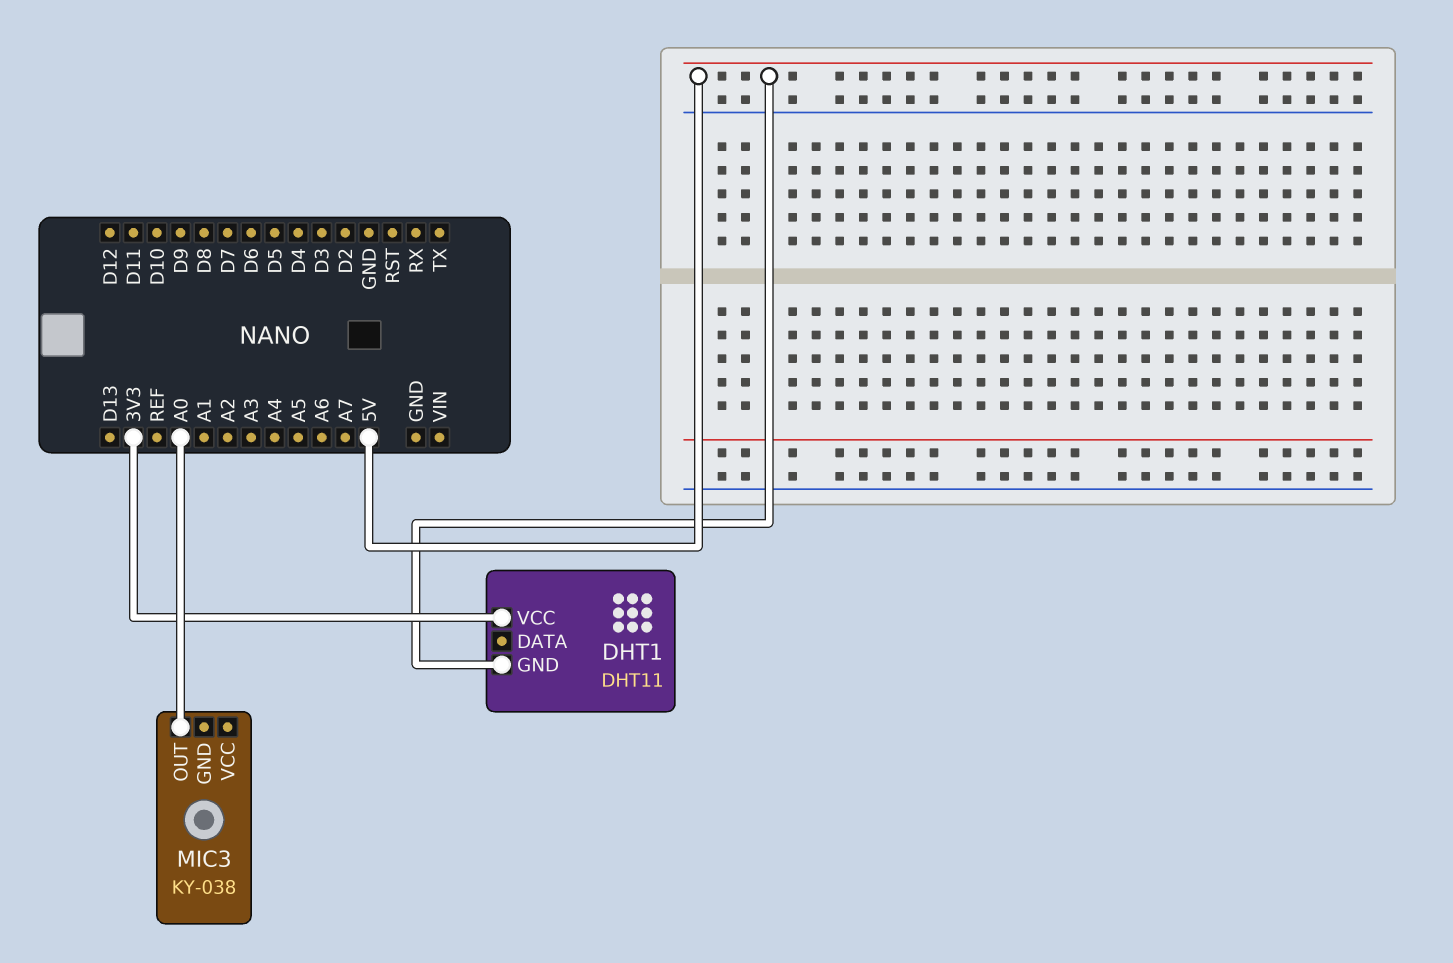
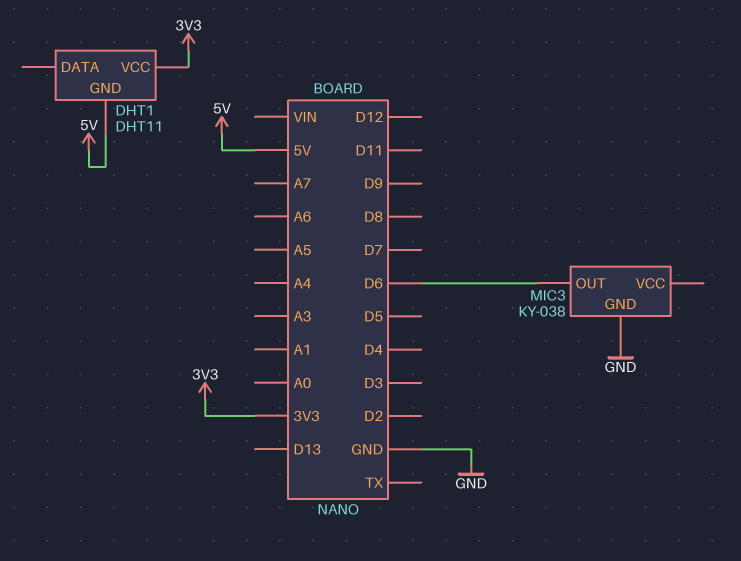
MIC3 pin GND: none -> GND
MIC3 pin OUT: A0 -> D6

